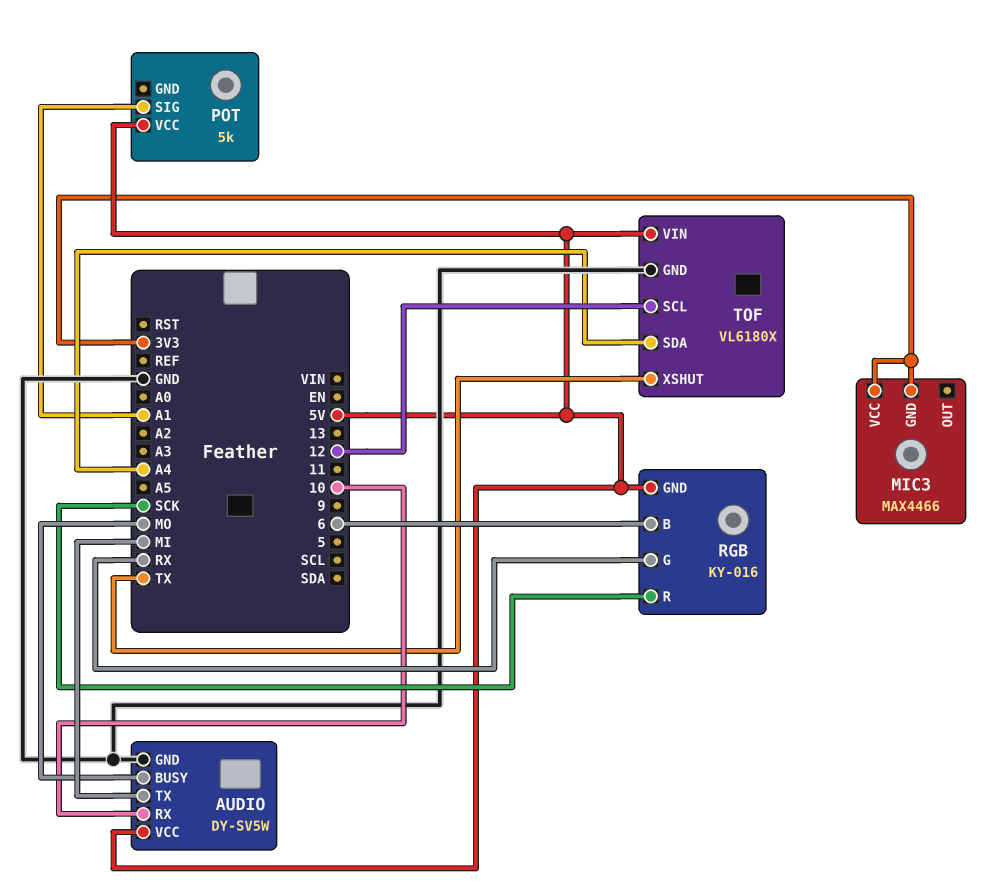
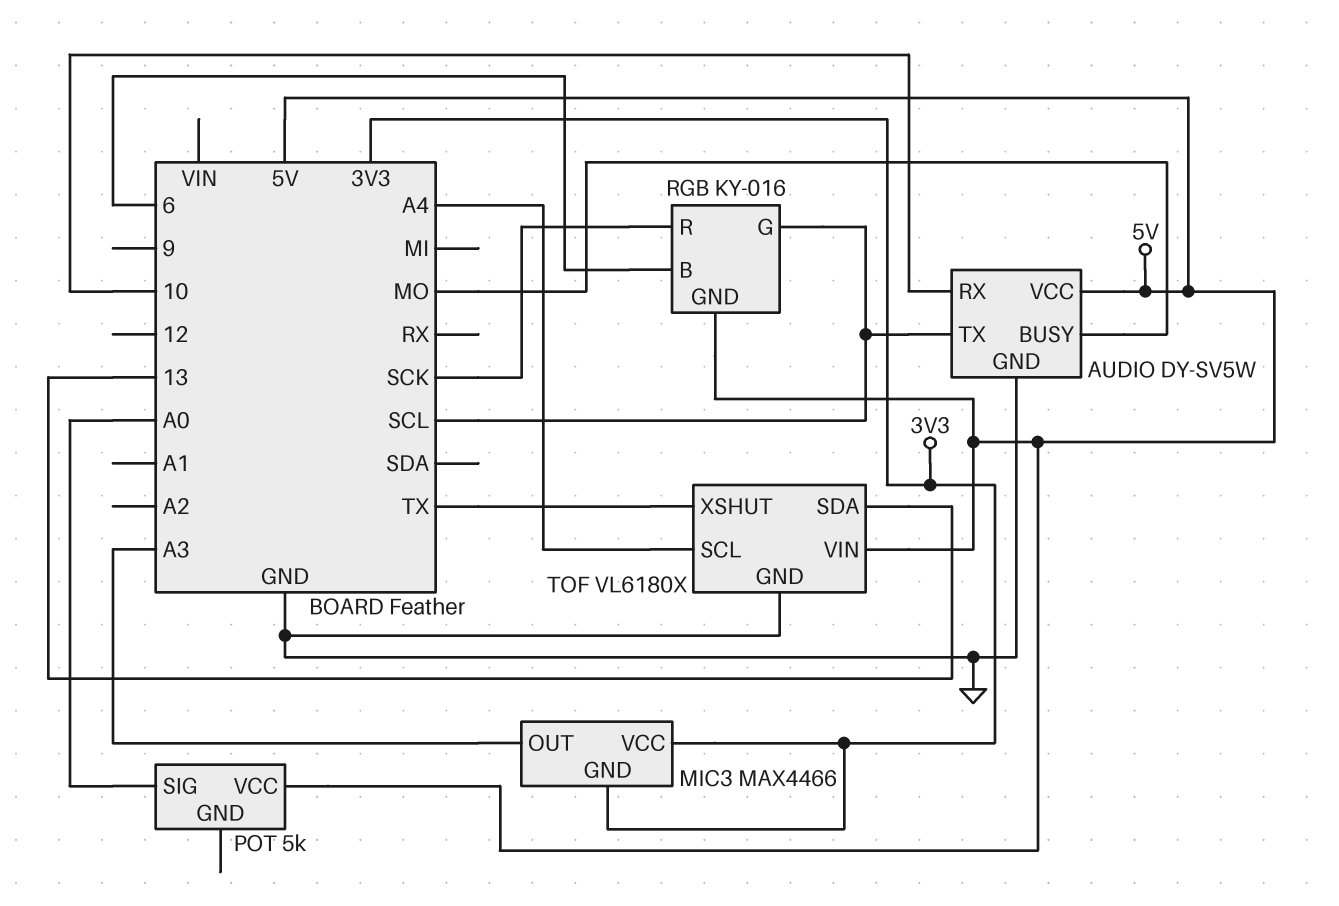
AUDIO pin TX: MI -> SCL
MIC3 pin OUT: none -> A3
POT pin SIG: A1 -> A0
RGB pin G: RX -> SCL
TOF pin SCL: 12 -> A4
TOF pin SDA: A4 -> 13

